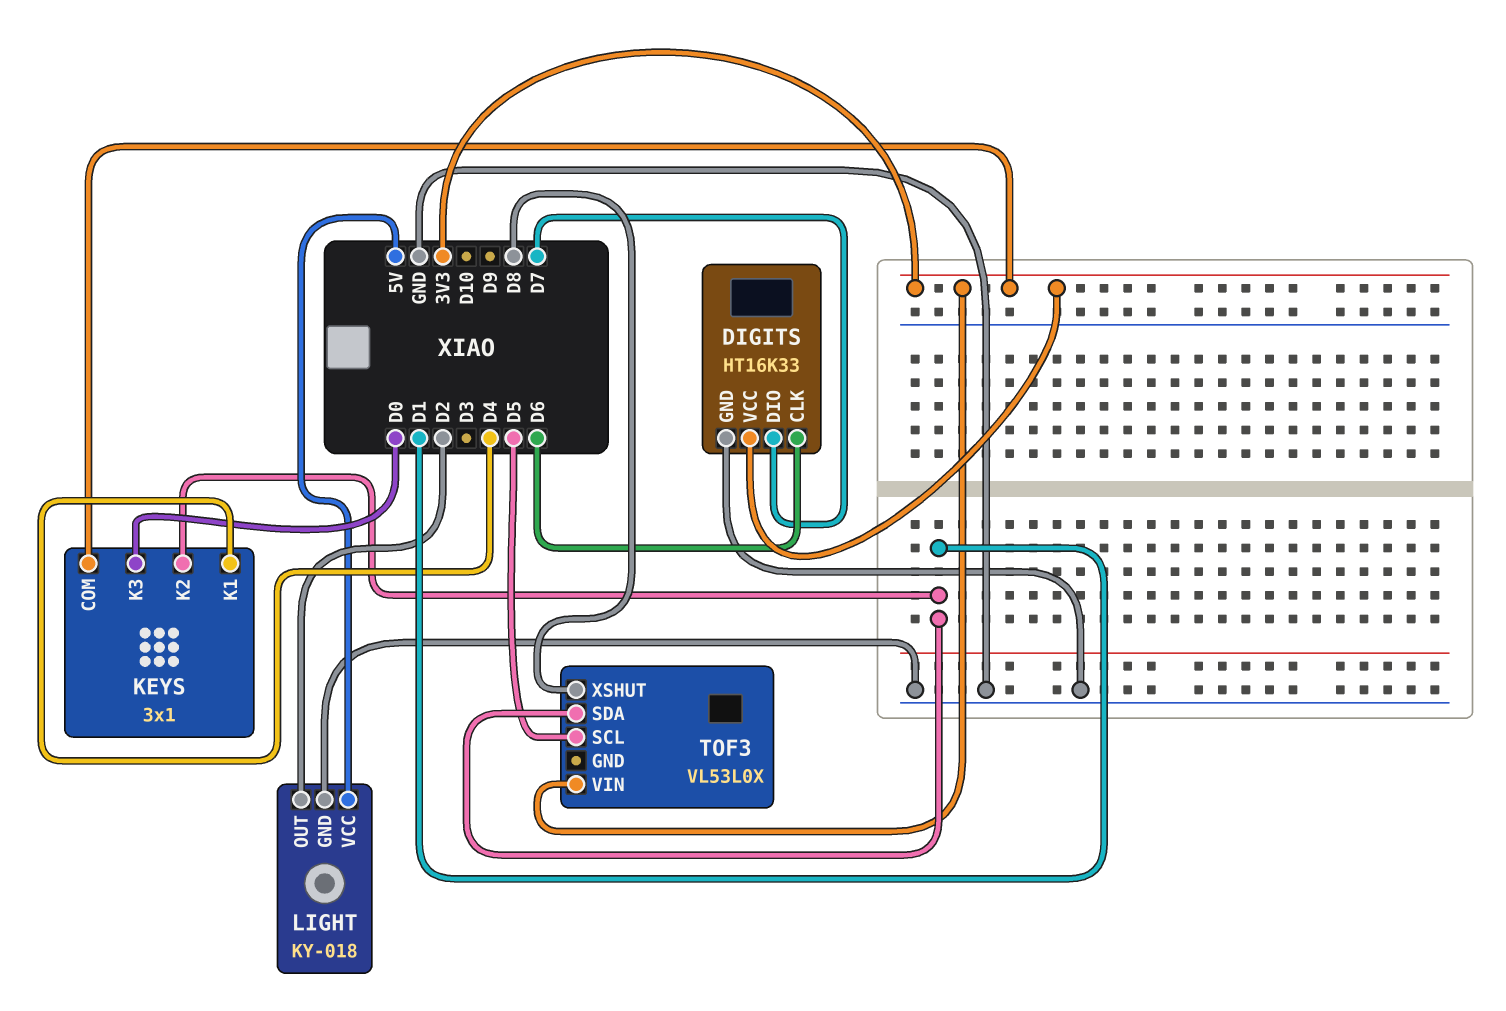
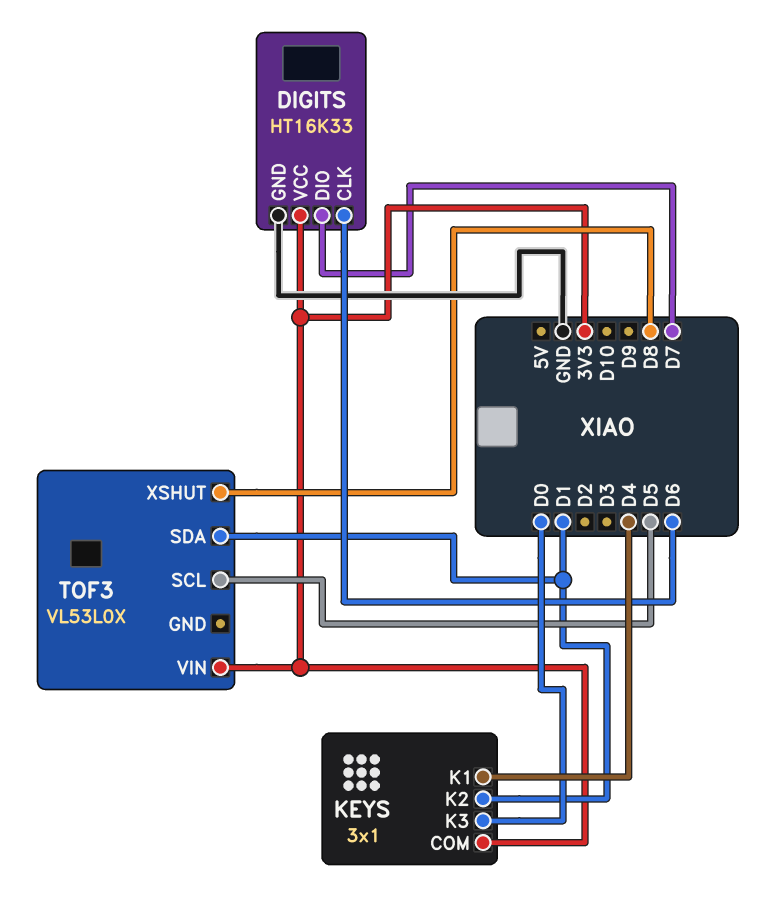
LIGHT: KY-018 -> none
LIGHT pin GND: GND -> none
LIGHT pin OUT: D2 -> none
LIGHT pin VCC: 5V -> none

